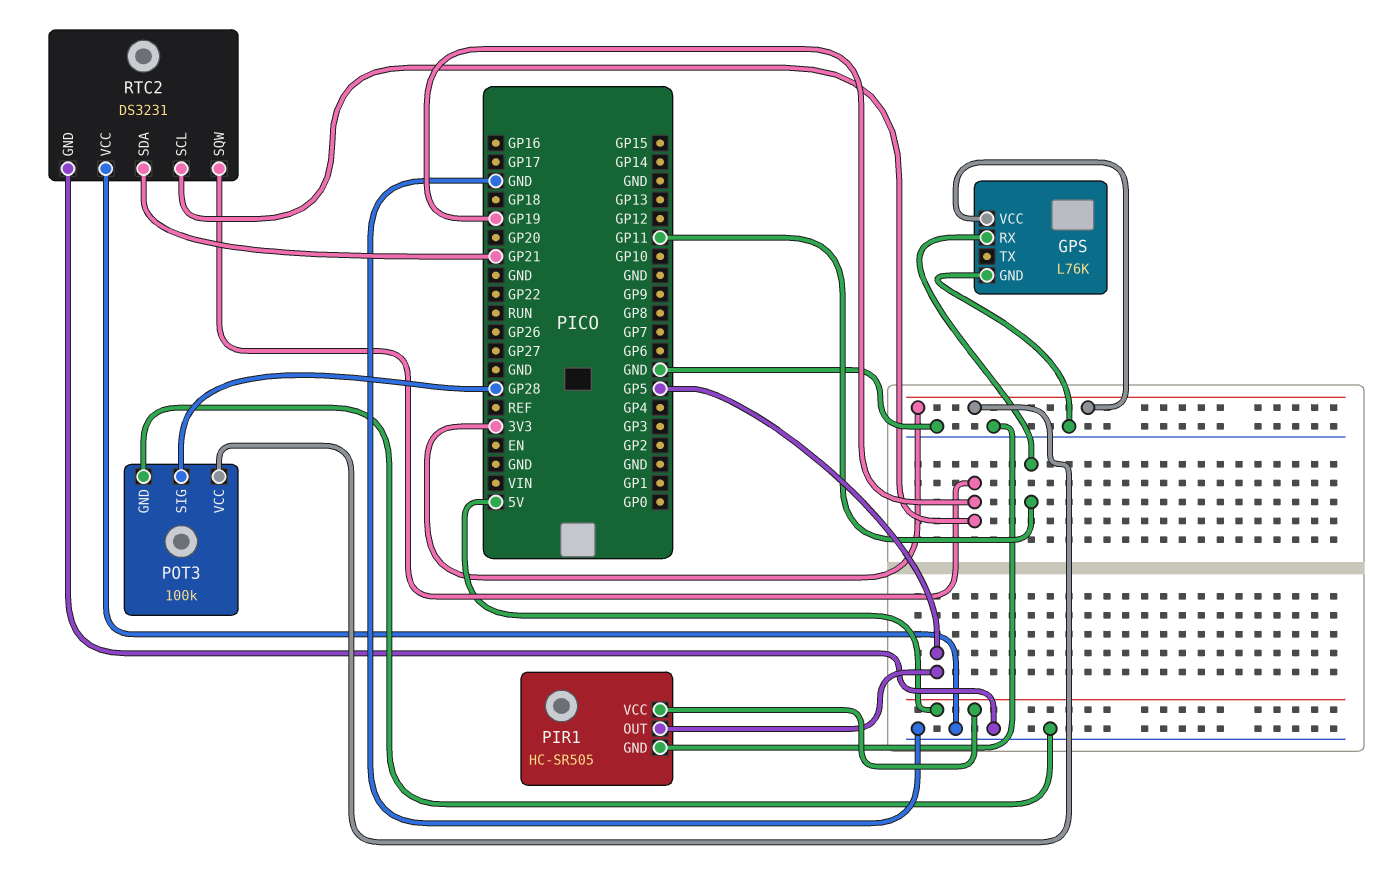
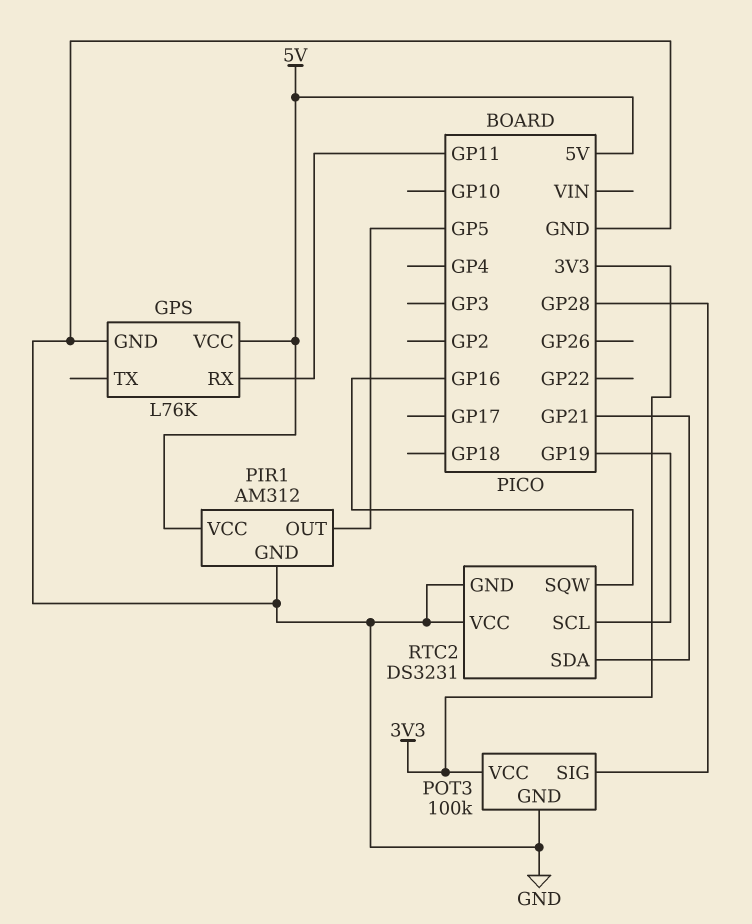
GPS pin VCC: 3V3 -> 5V
PIR1: HC-SR505 -> AM312
RTC2 pin SQW: GP19 -> GP16

